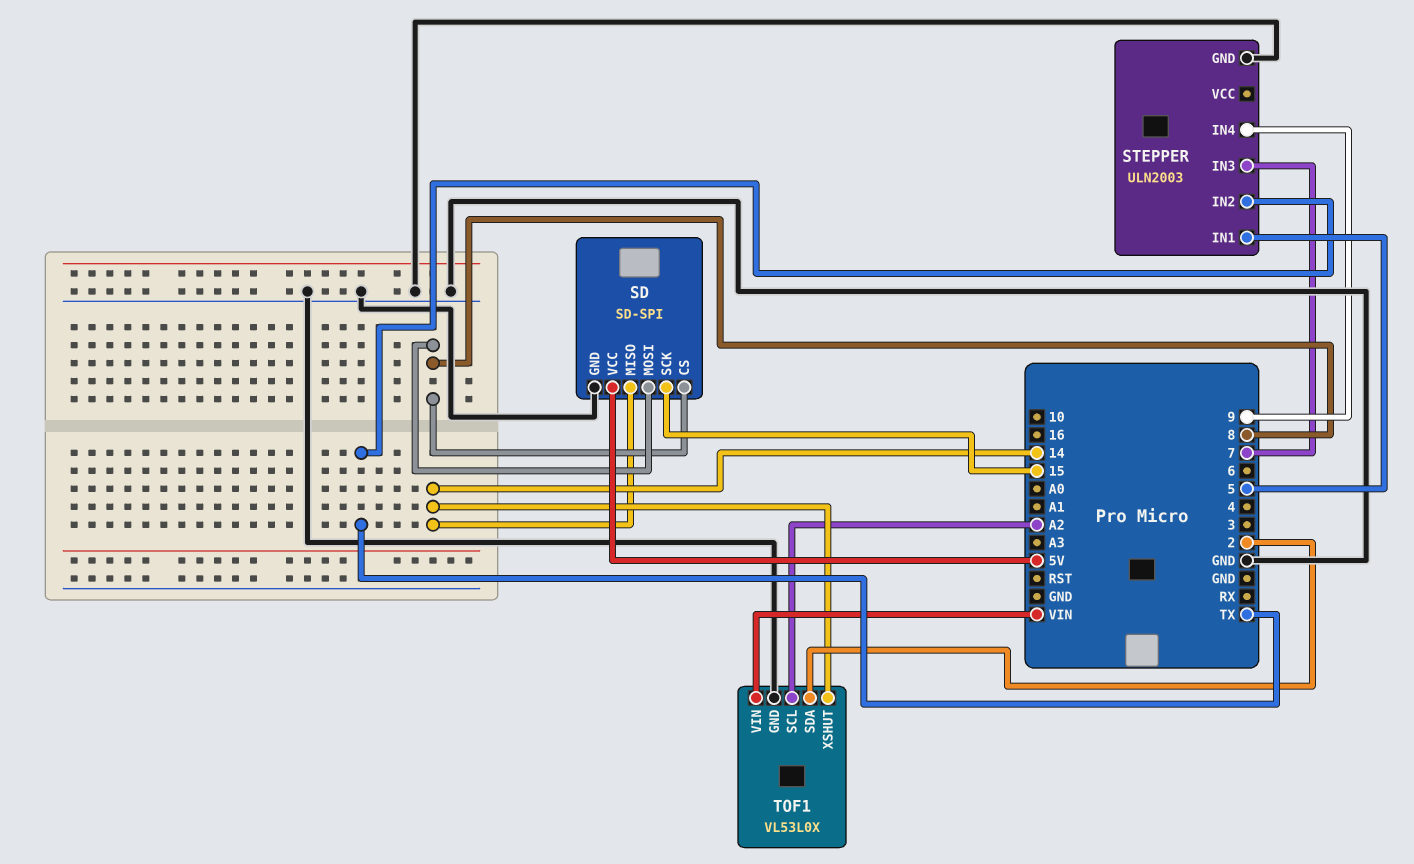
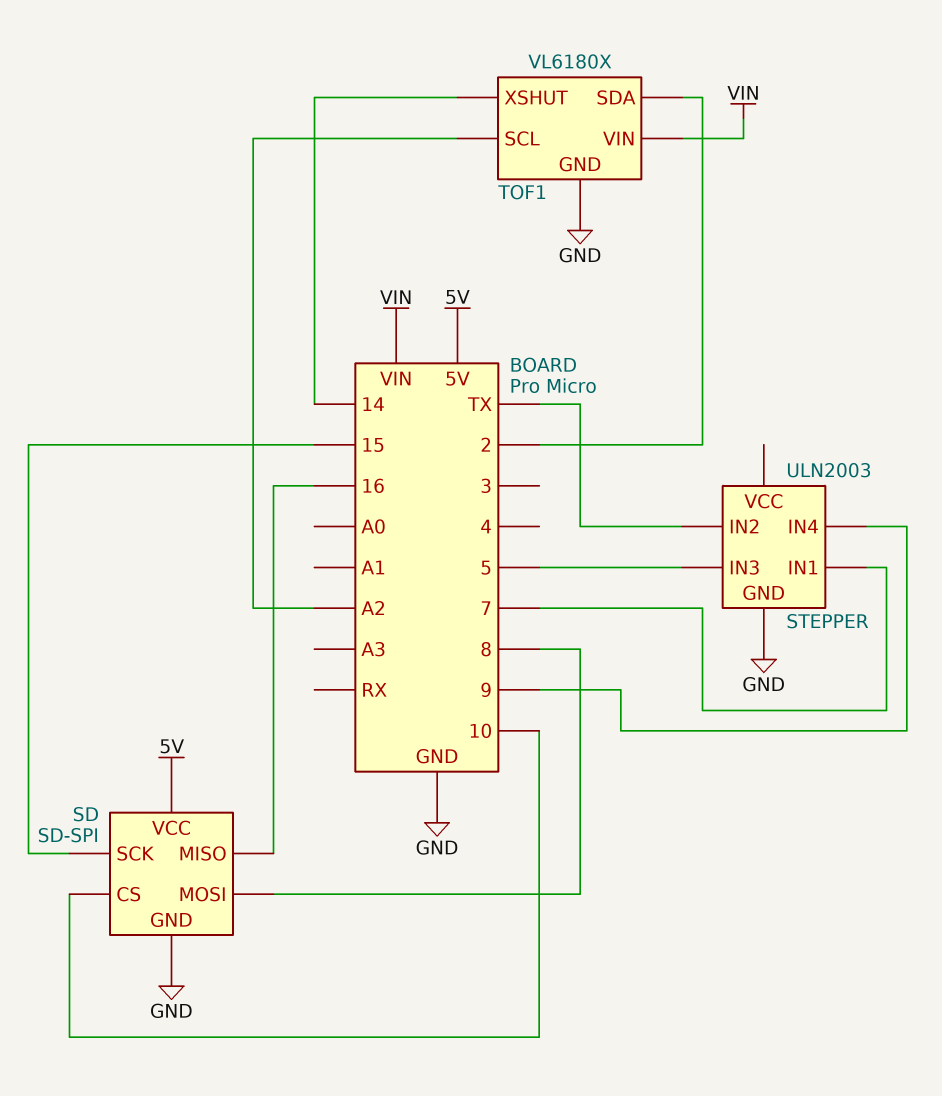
SD pin CS: 8 -> 10
SD pin MISO: 14 -> 16
STEPPER pin IN1: 5 -> 7
STEPPER pin IN3: 7 -> 5
TOF1: VL53L0X -> VL6180X

